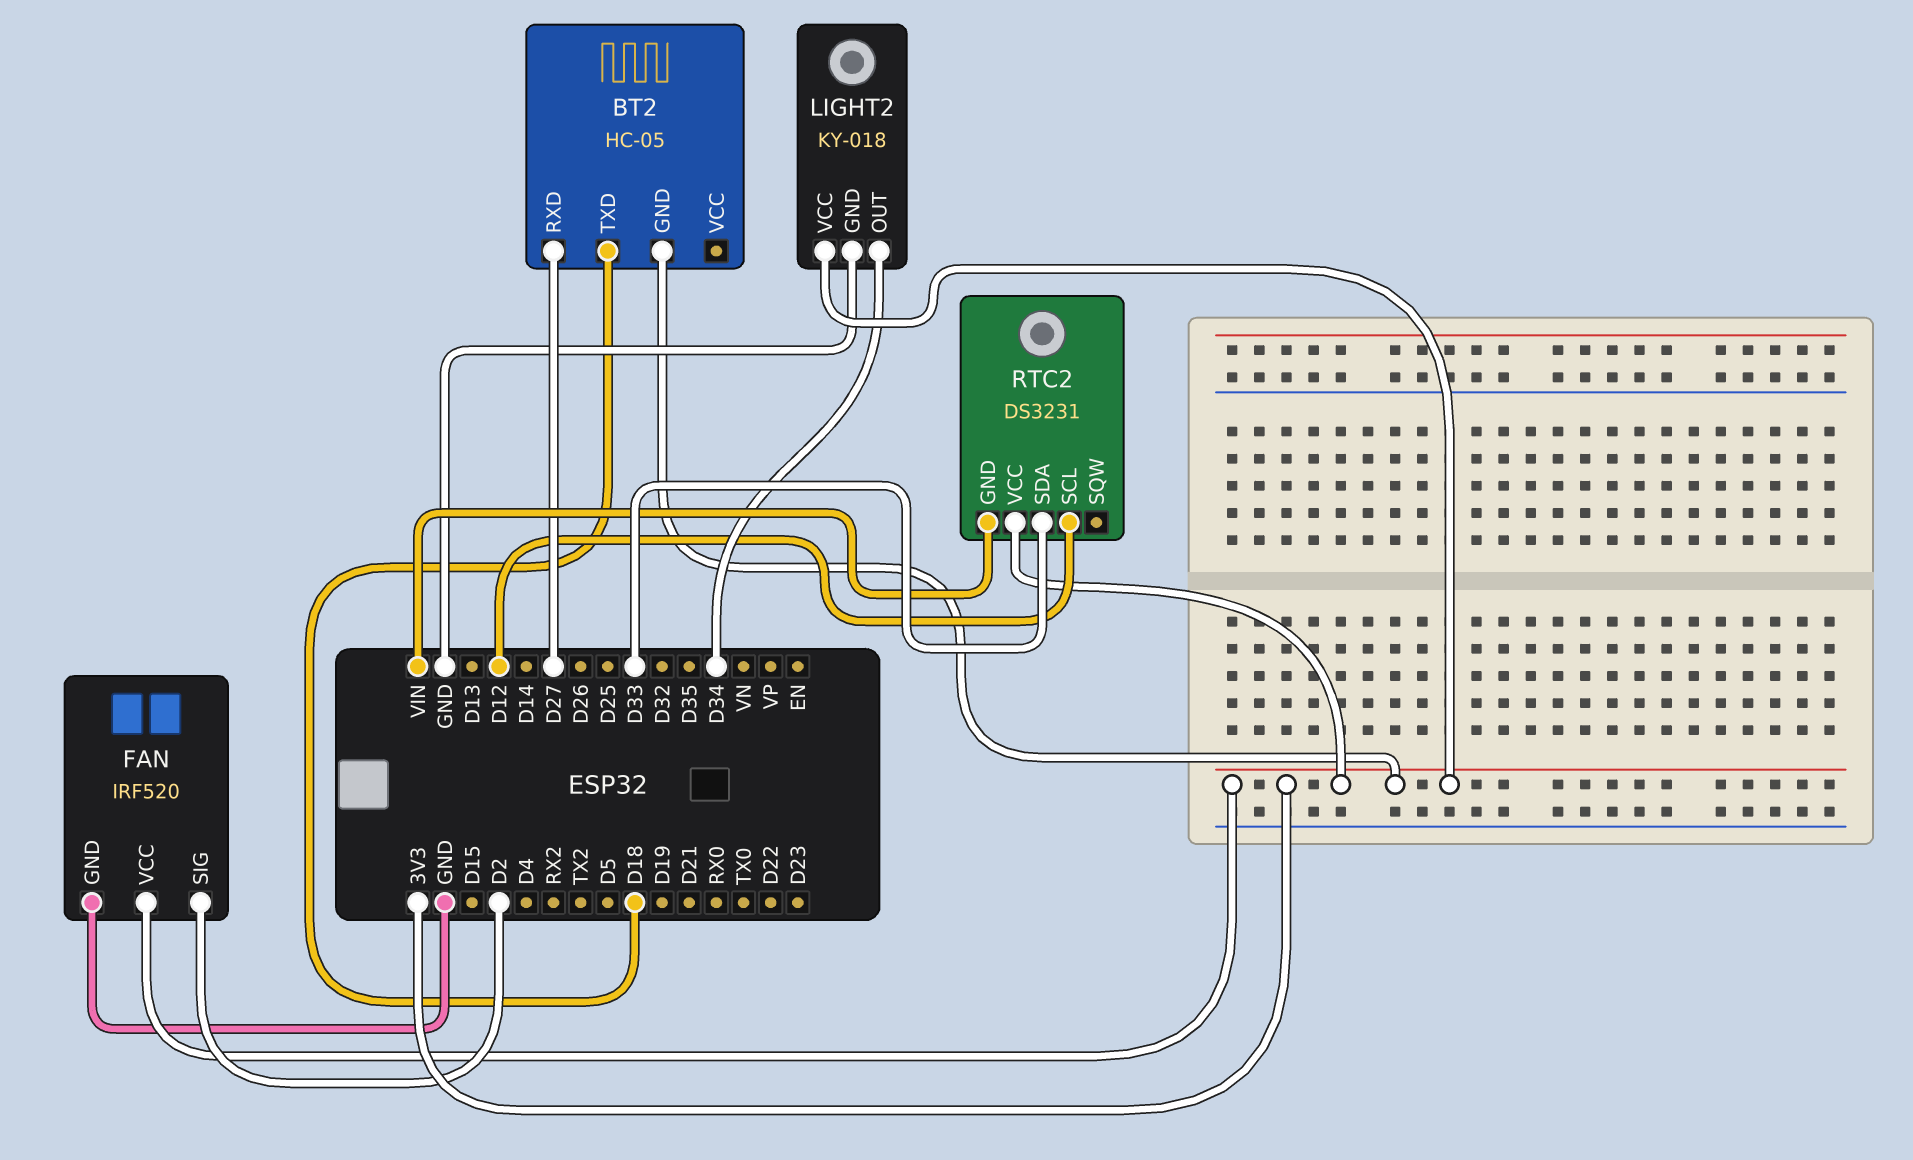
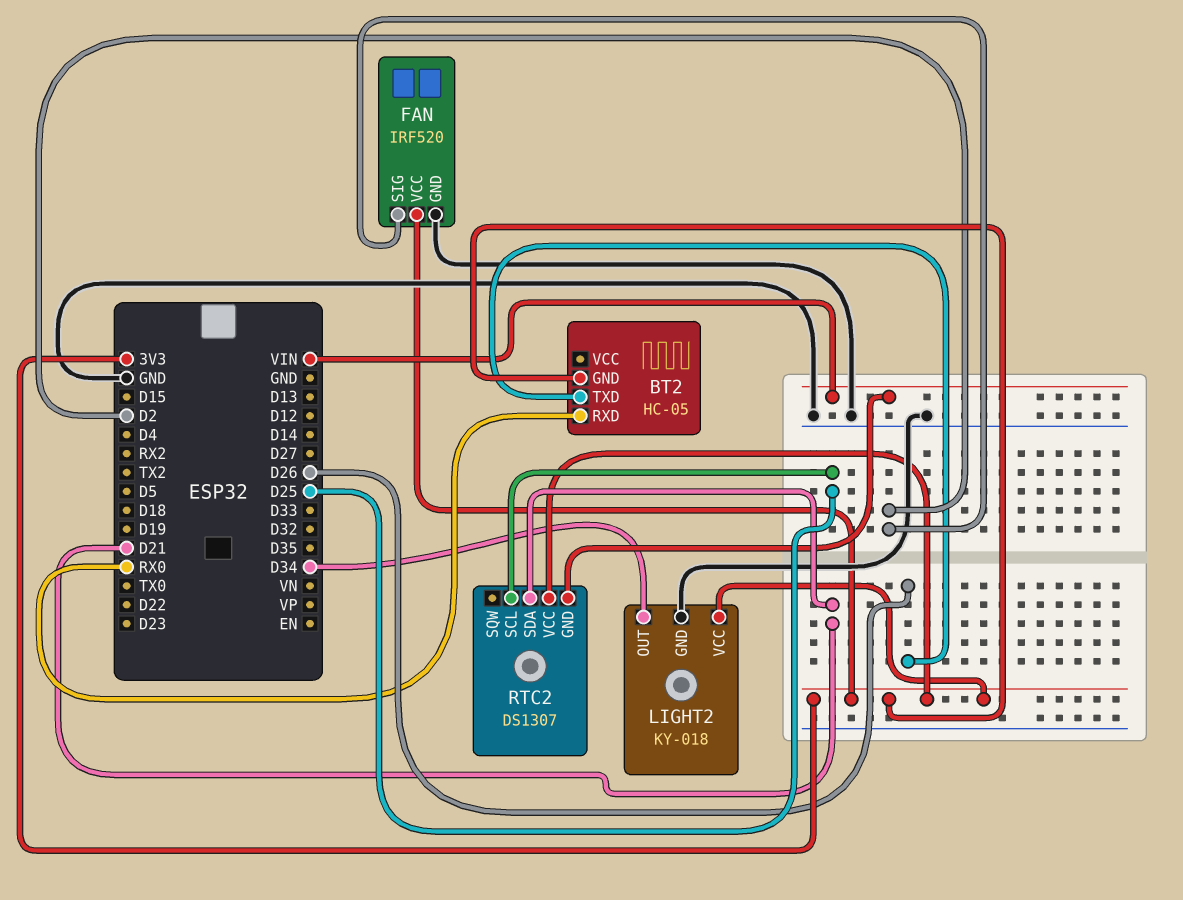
BT2 pin RXD: D27 -> RX0
BT2 pin TXD: D18 -> D26
RTC2: DS3231 -> DS1307
RTC2 pin SCL: D12 -> D25
RTC2 pin SDA: D33 -> D21

